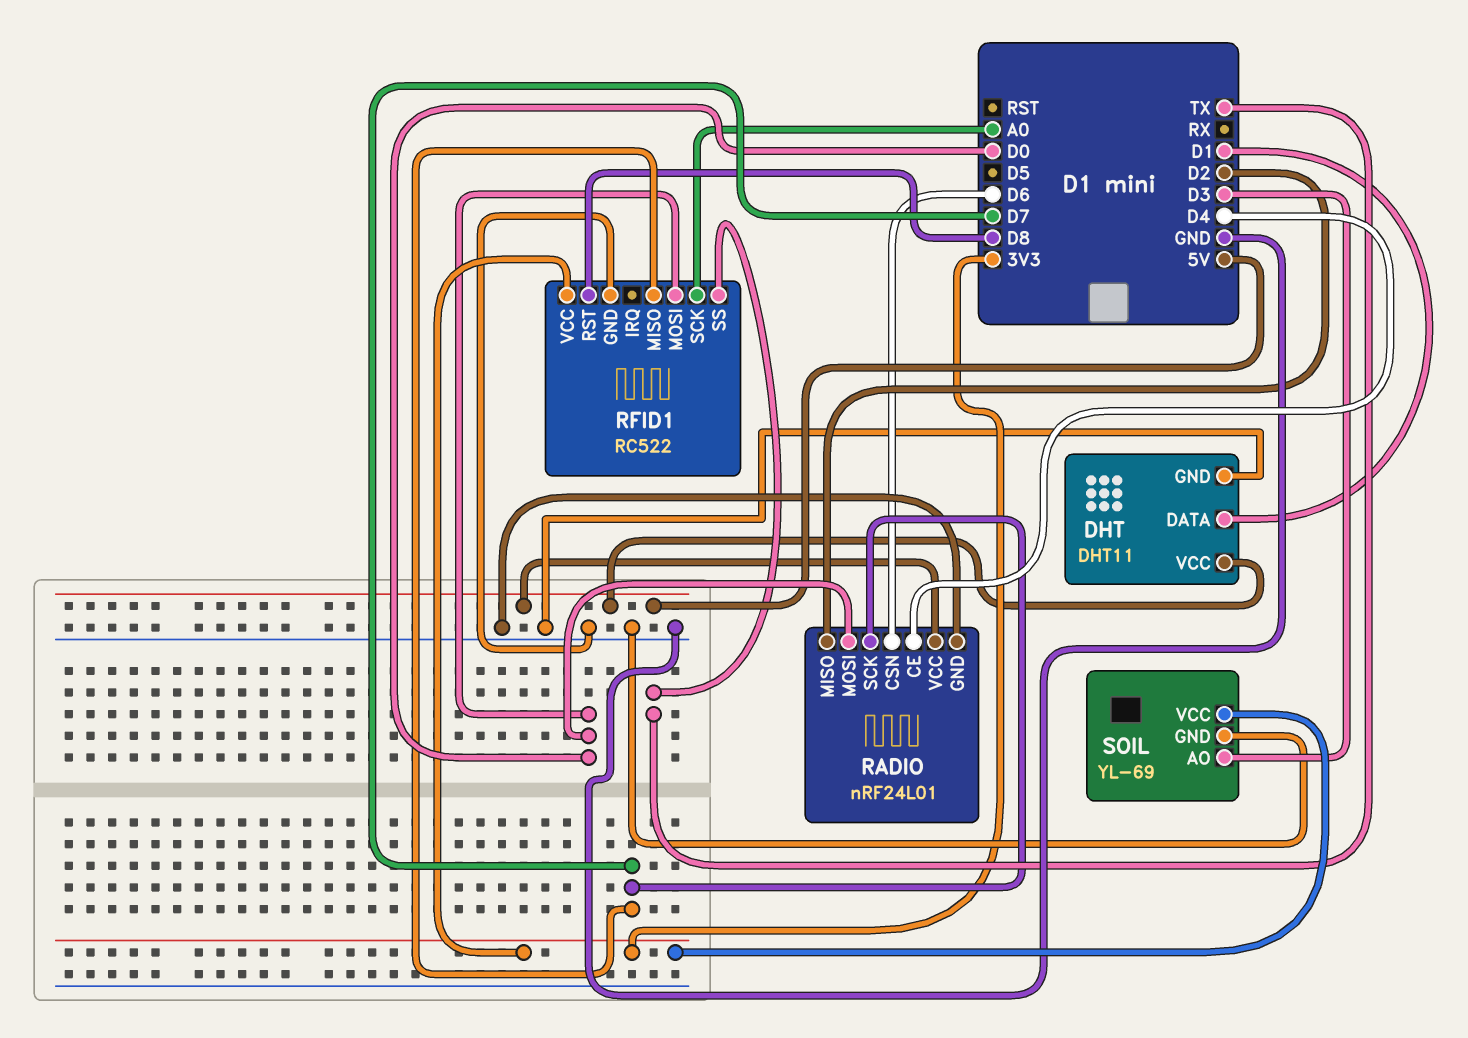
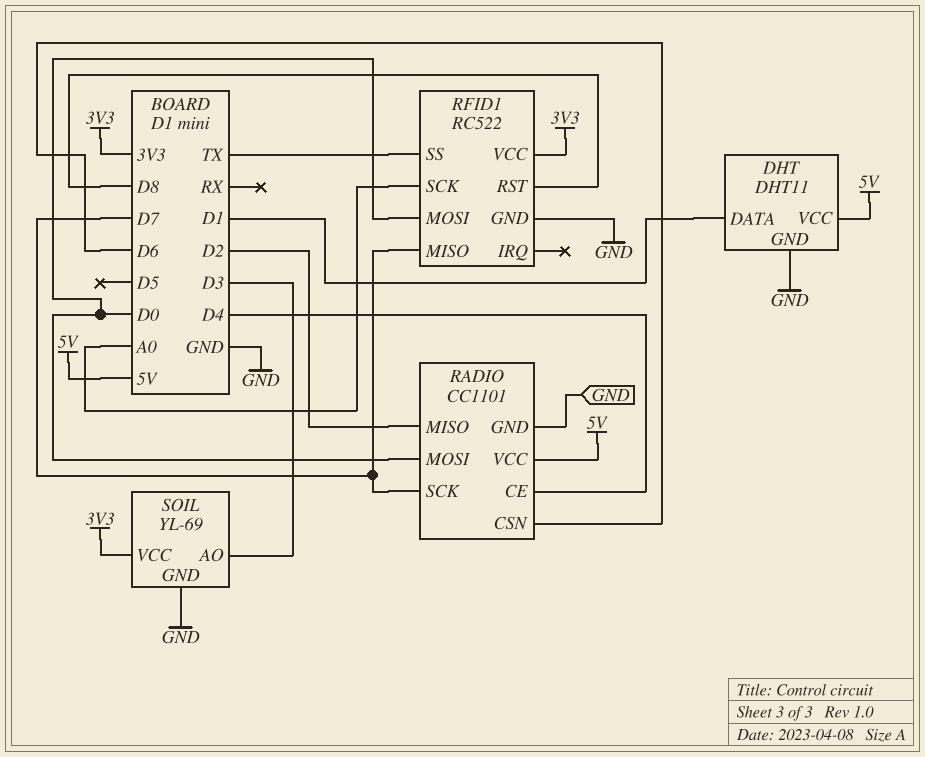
RADIO: nRF24L01 -> CC1101

